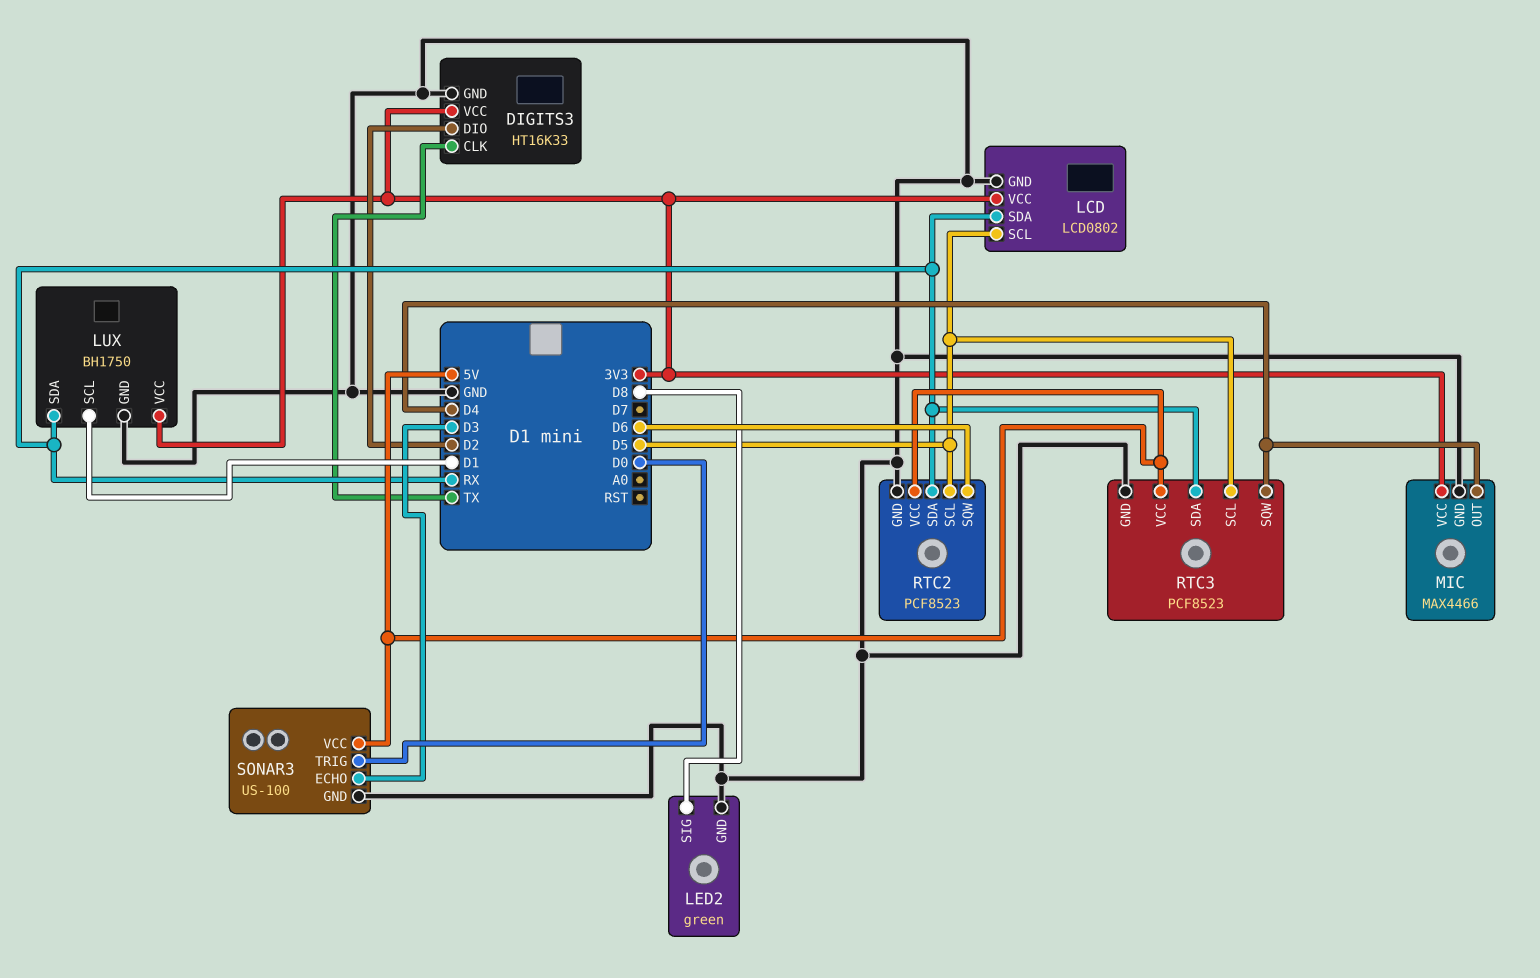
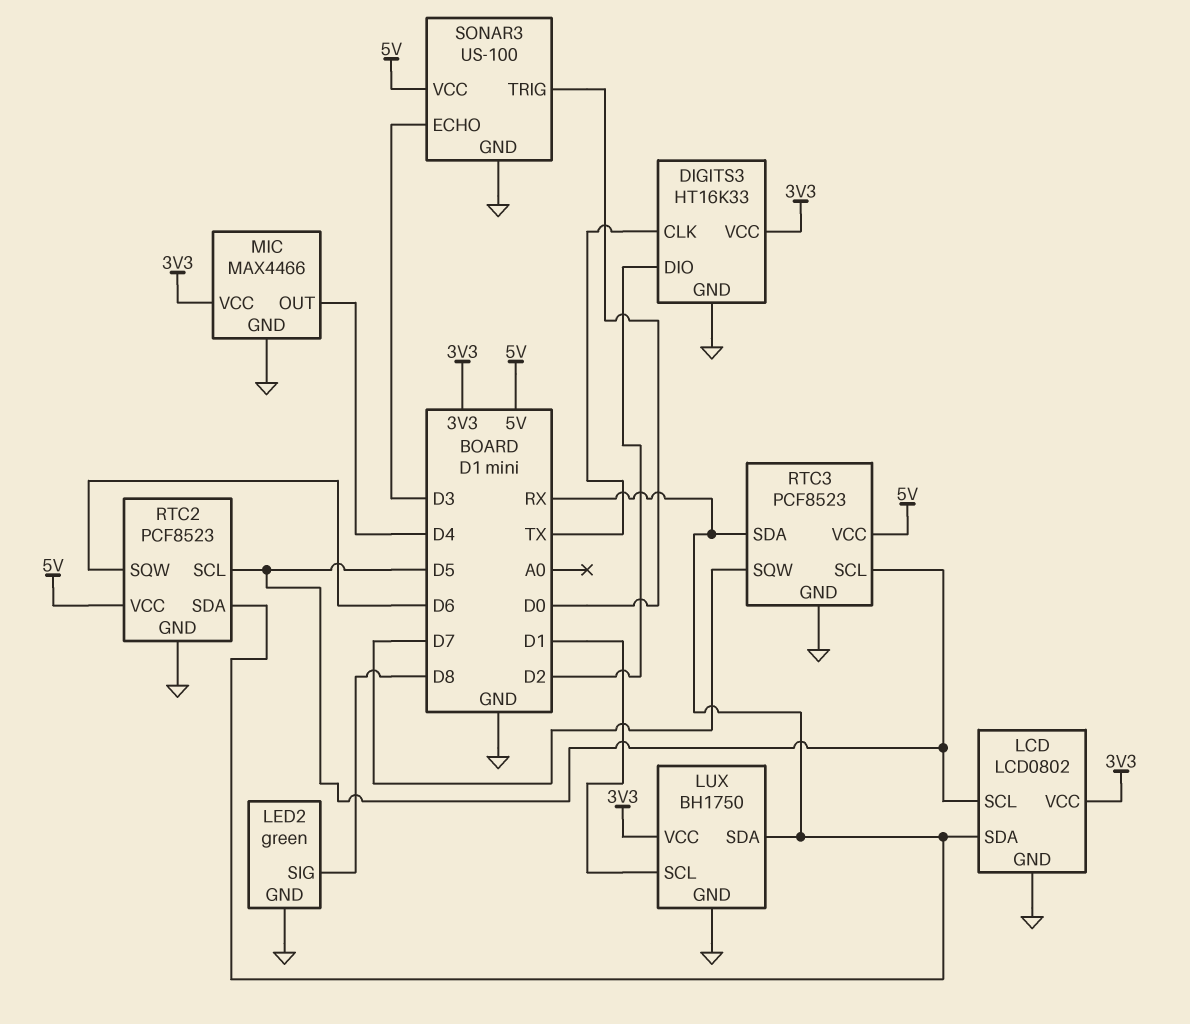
RTC3 pin SQW: D4 -> D7

